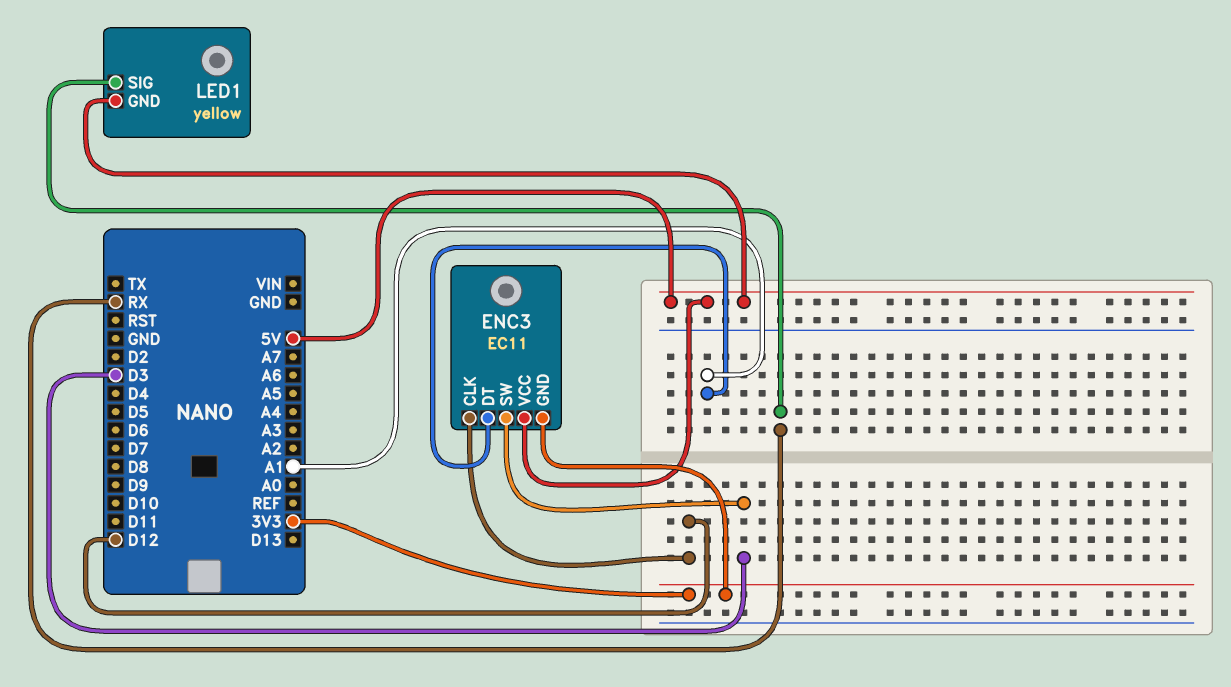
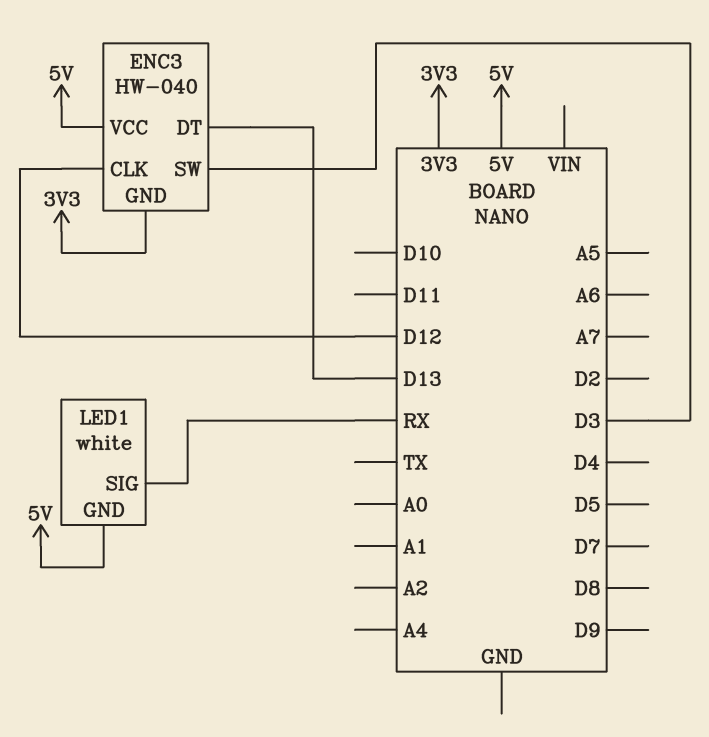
ENC3: EC11 -> HW-040
ENC3 pin DT: A1 -> D13
LED1: yellow -> white

